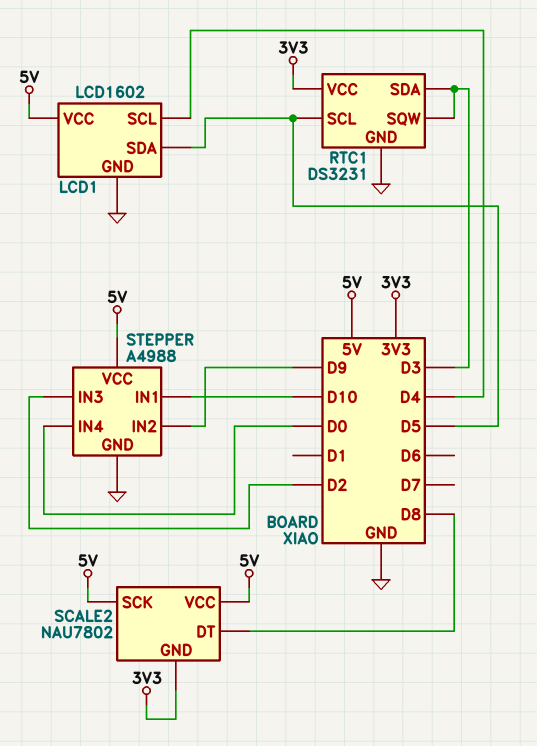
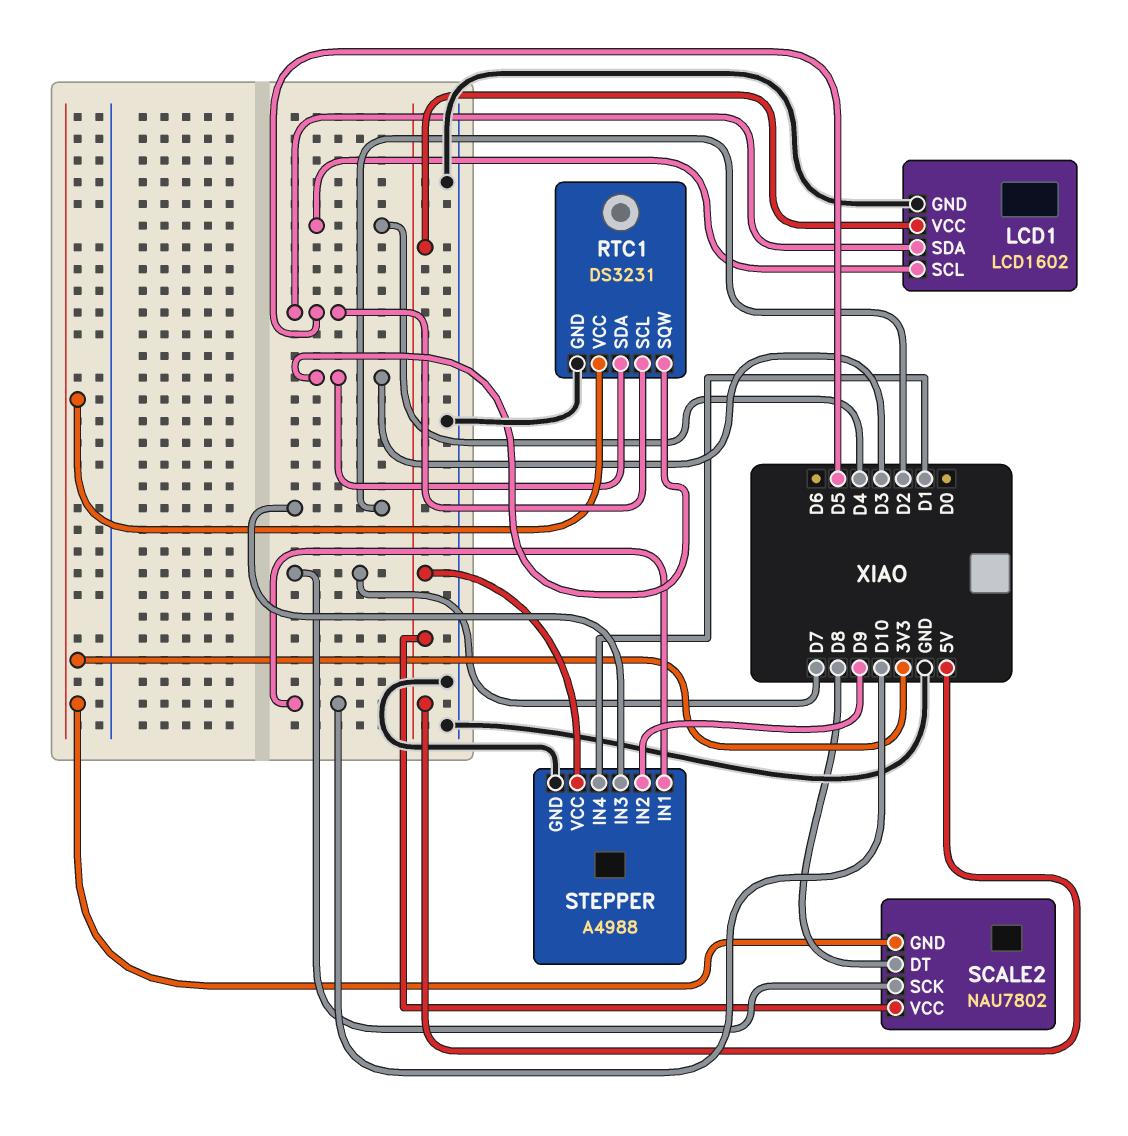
SCALE2 pin SCK: 5V -> D7
STEPPER pin IN4: D0 -> D1

